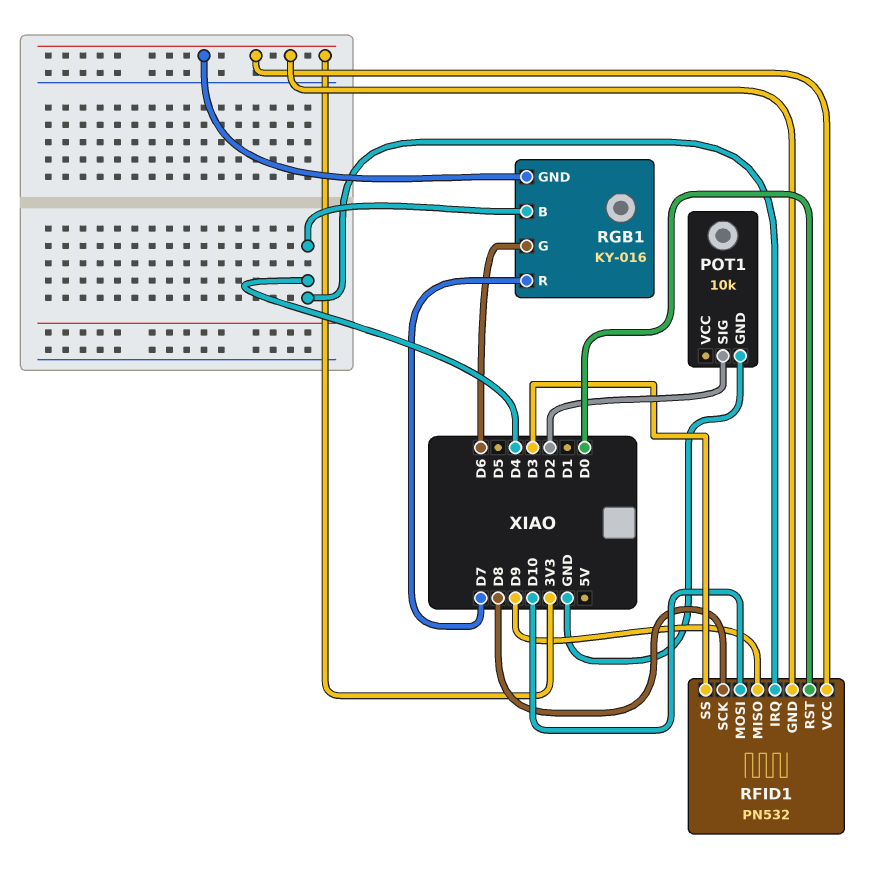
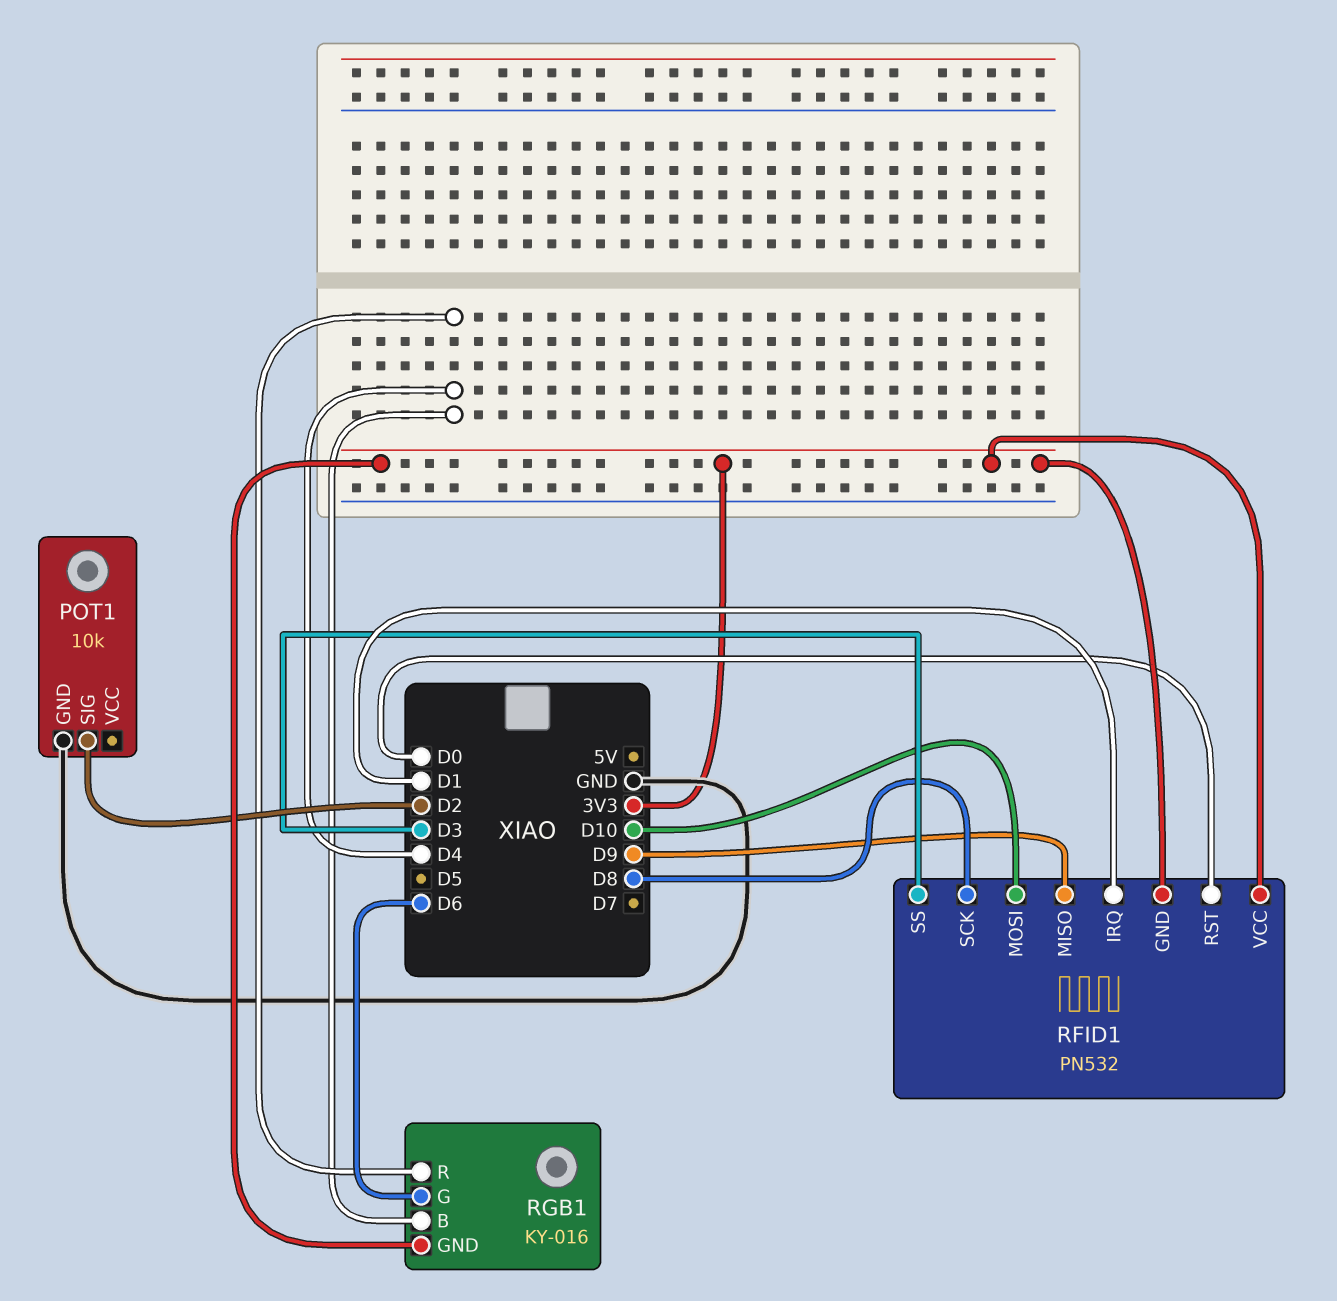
RFID1 pin IRQ: D4 -> D1
RGB1 pin R: D7 -> D4

